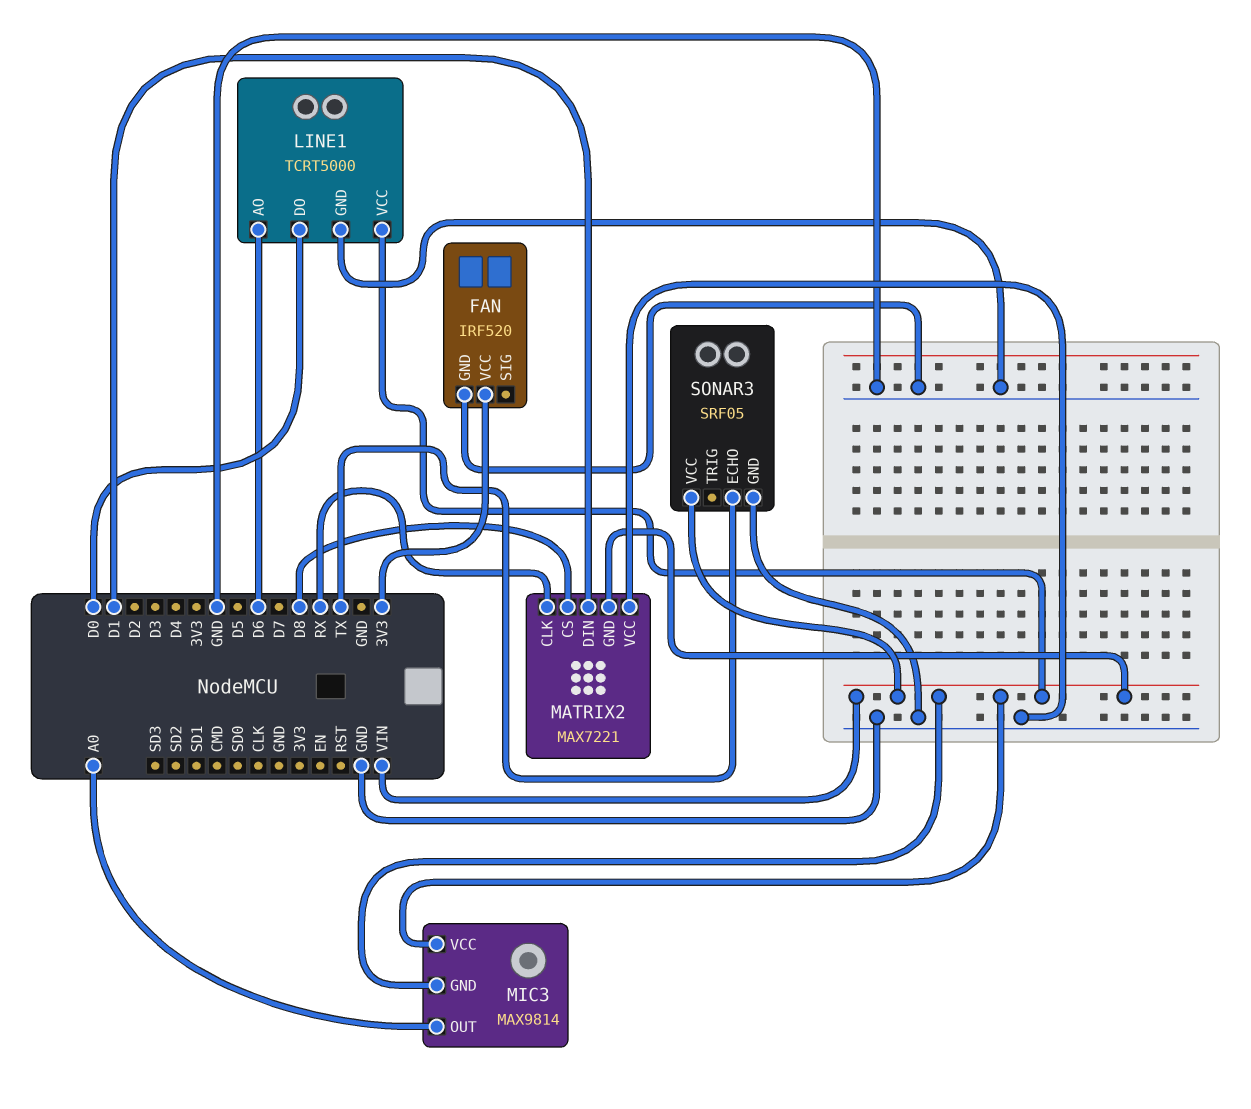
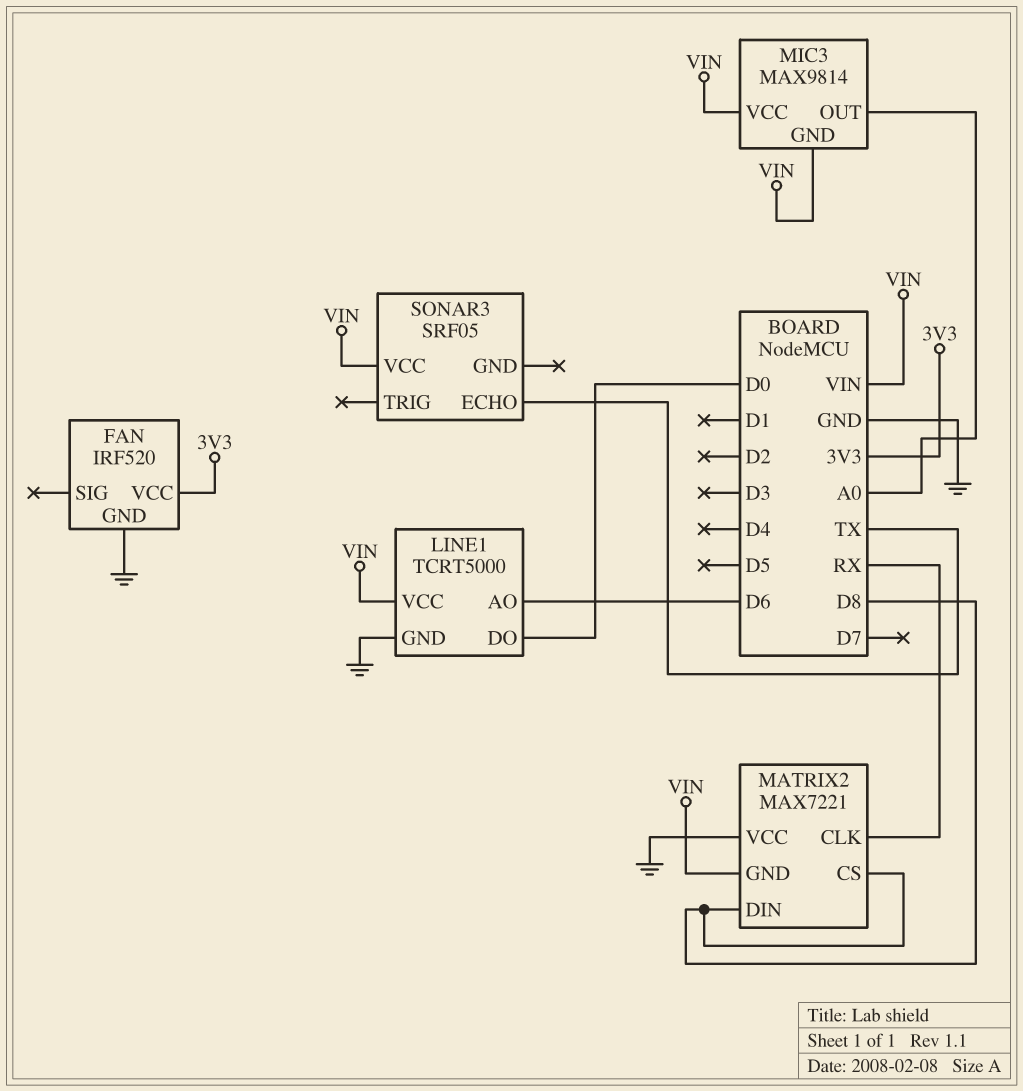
MATRIX2 pin DIN: D1 -> D8
SONAR3 pin GND: GND -> none

